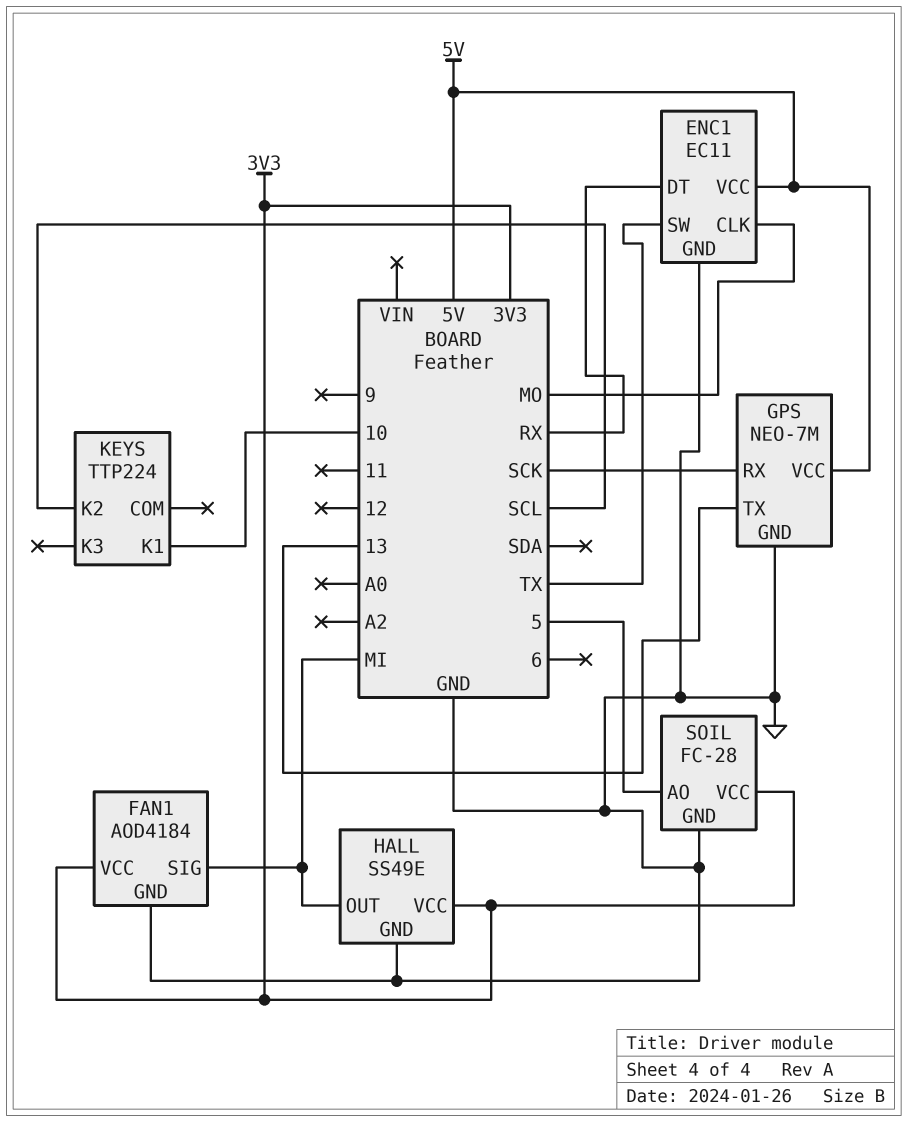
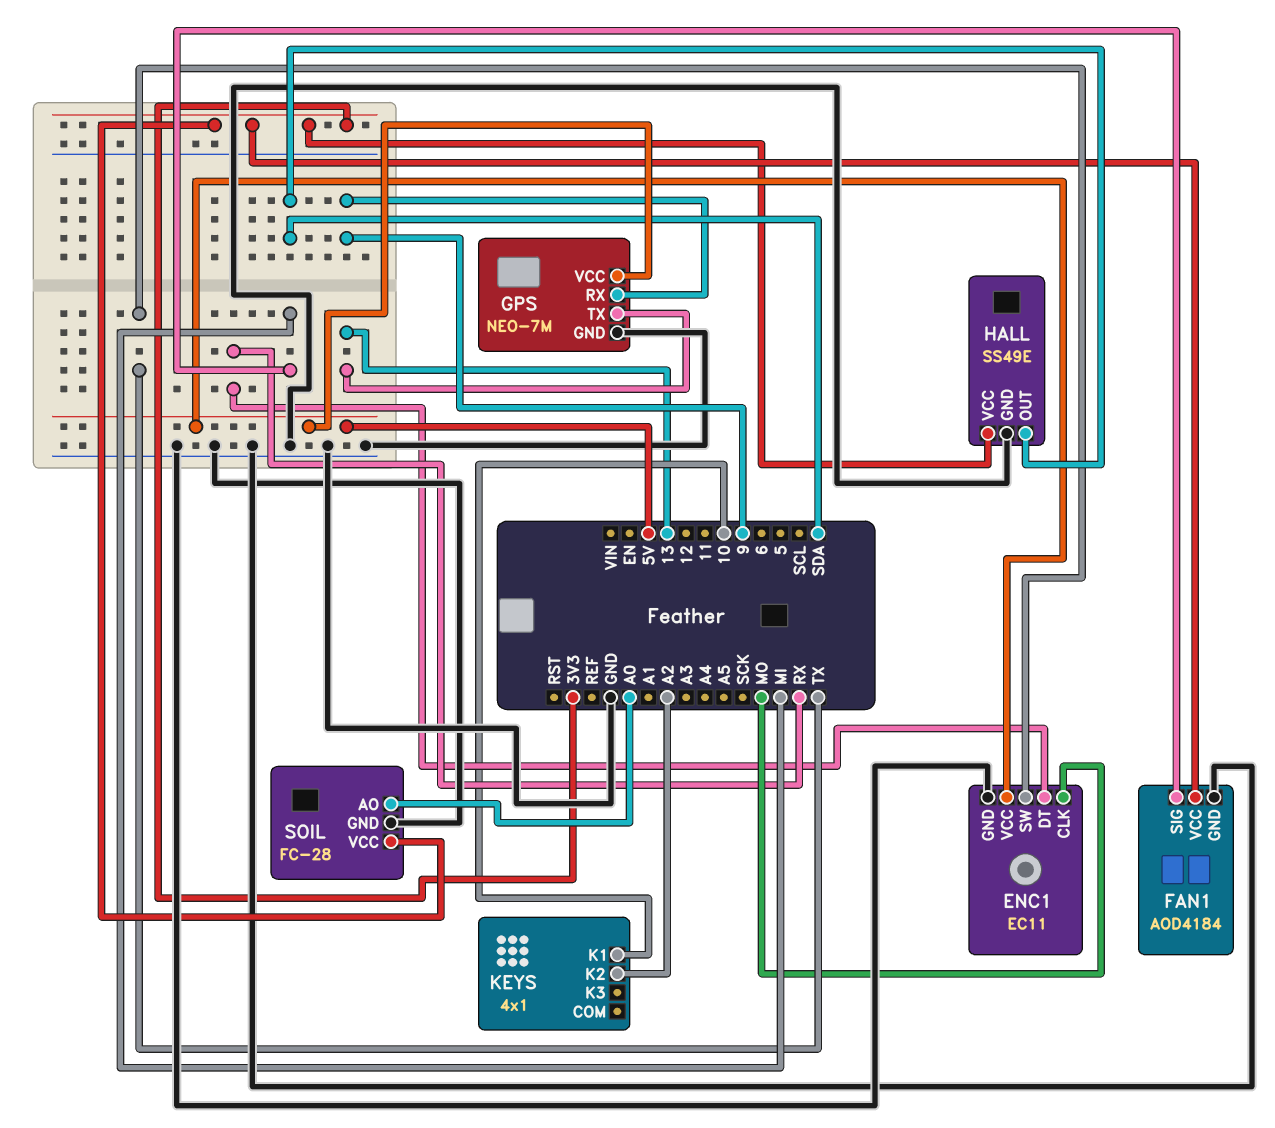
GPS pin RX: SCK -> 9
HALL pin OUT: MI -> SDA
KEYS: TTP224 -> 4x1
KEYS pin K2: SCL -> A2
SOIL pin AO: 5 -> A0

